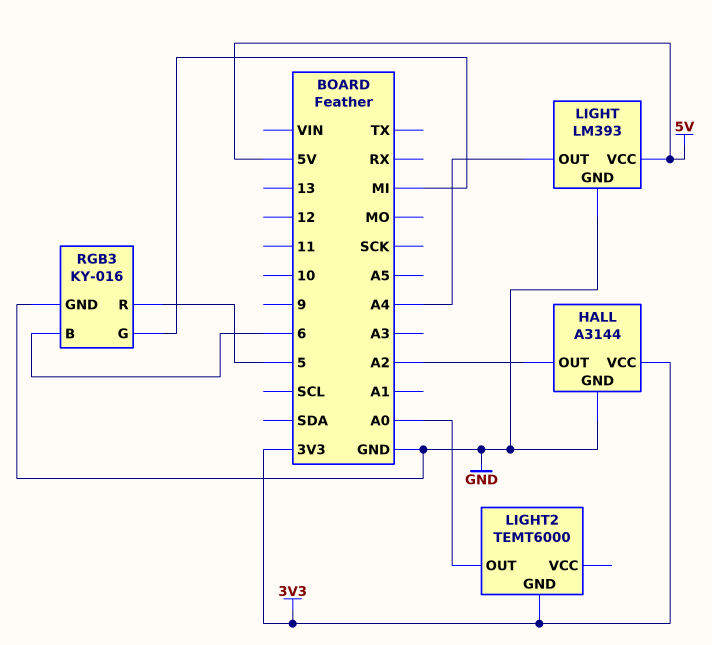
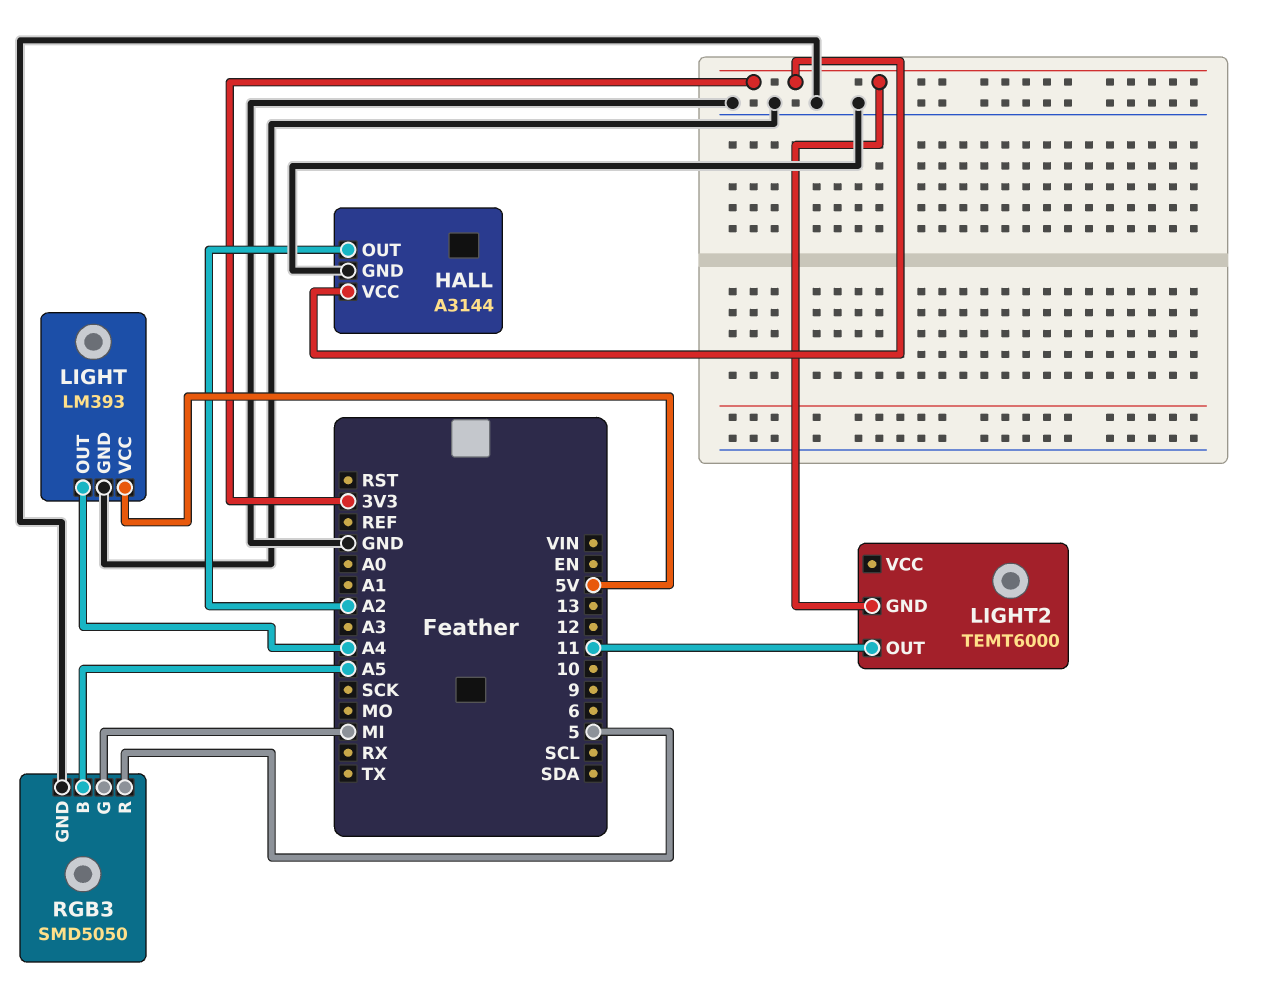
LIGHT2 pin OUT: A0 -> 11
RGB3: KY-016 -> SMD5050
RGB3 pin B: 6 -> A5

